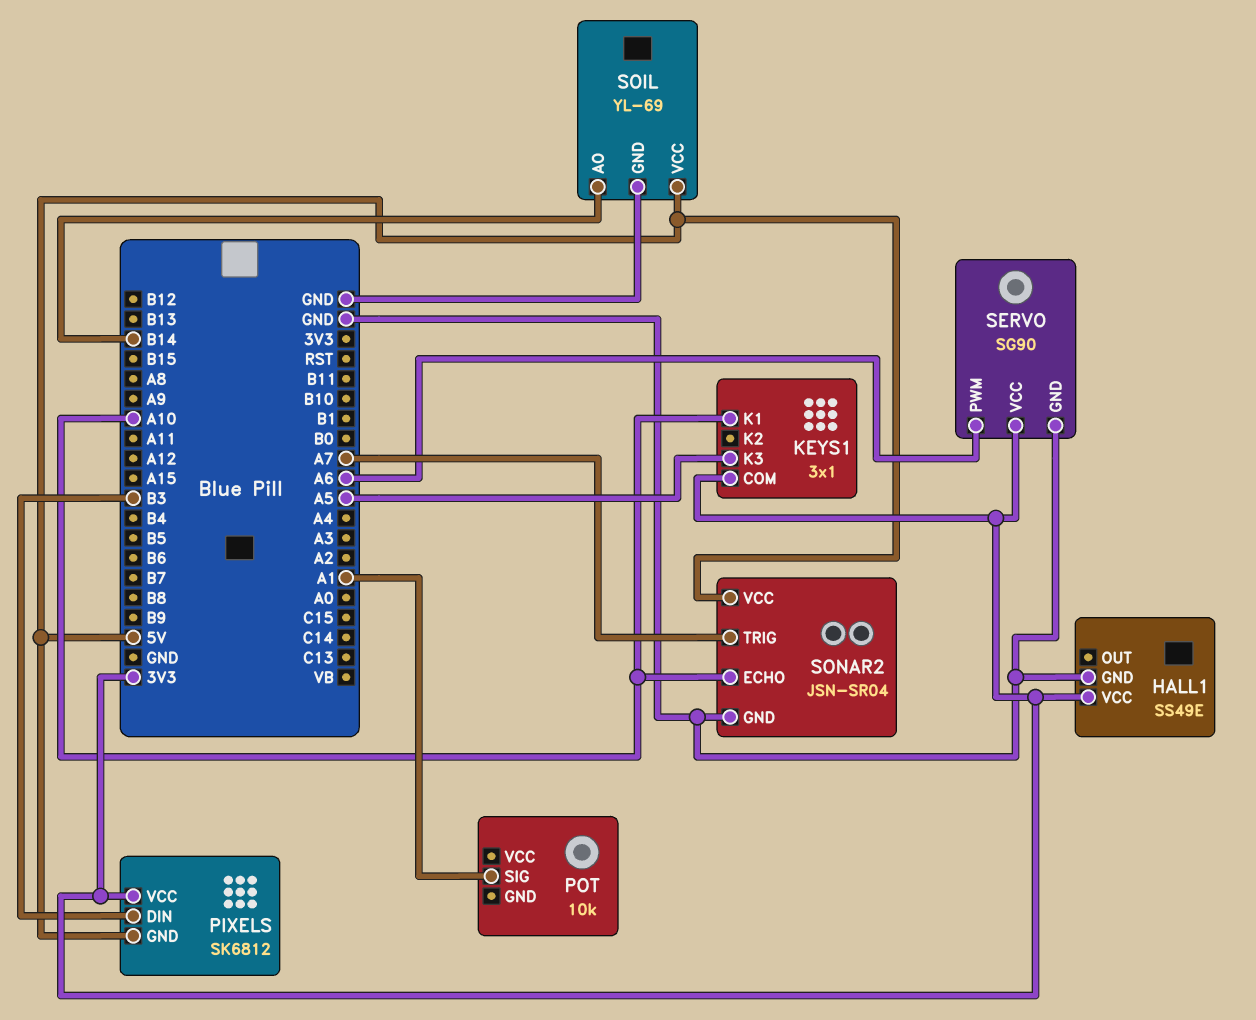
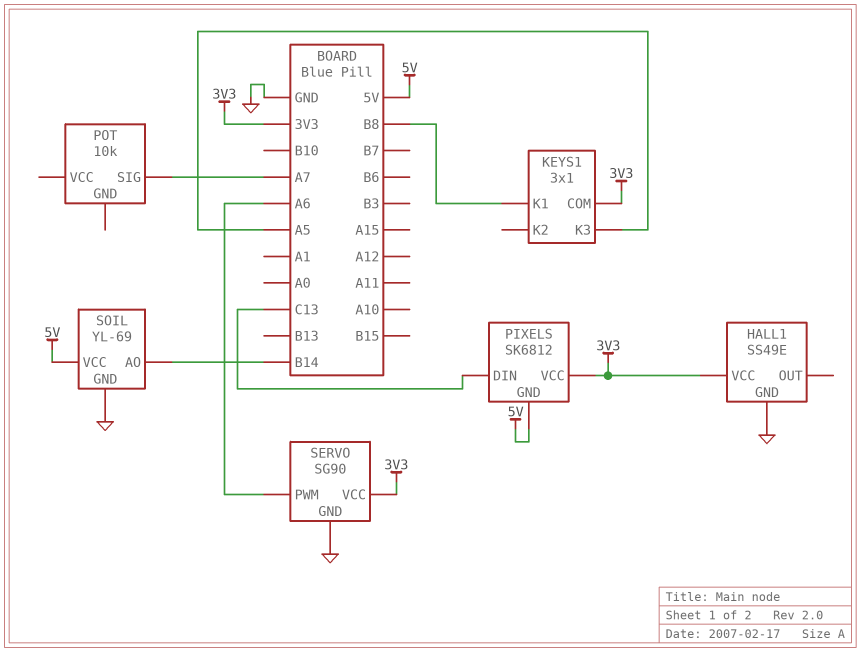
KEYS1 pin K1: A10 -> B8
PIXELS pin DIN: B3 -> C13
POT pin SIG: A1 -> A7
SONAR2: JSN-SR04 -> none
SONAR2 pin ECHO: A10 -> none
SONAR2 pin GND: GND -> none
SONAR2 pin TRIG: A7 -> none
SONAR2 pin VCC: 5V -> none

